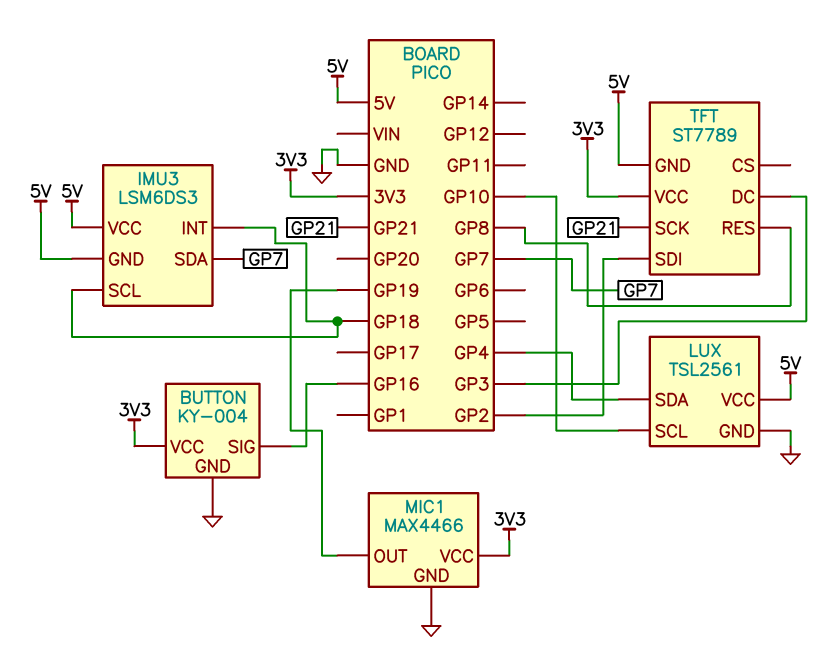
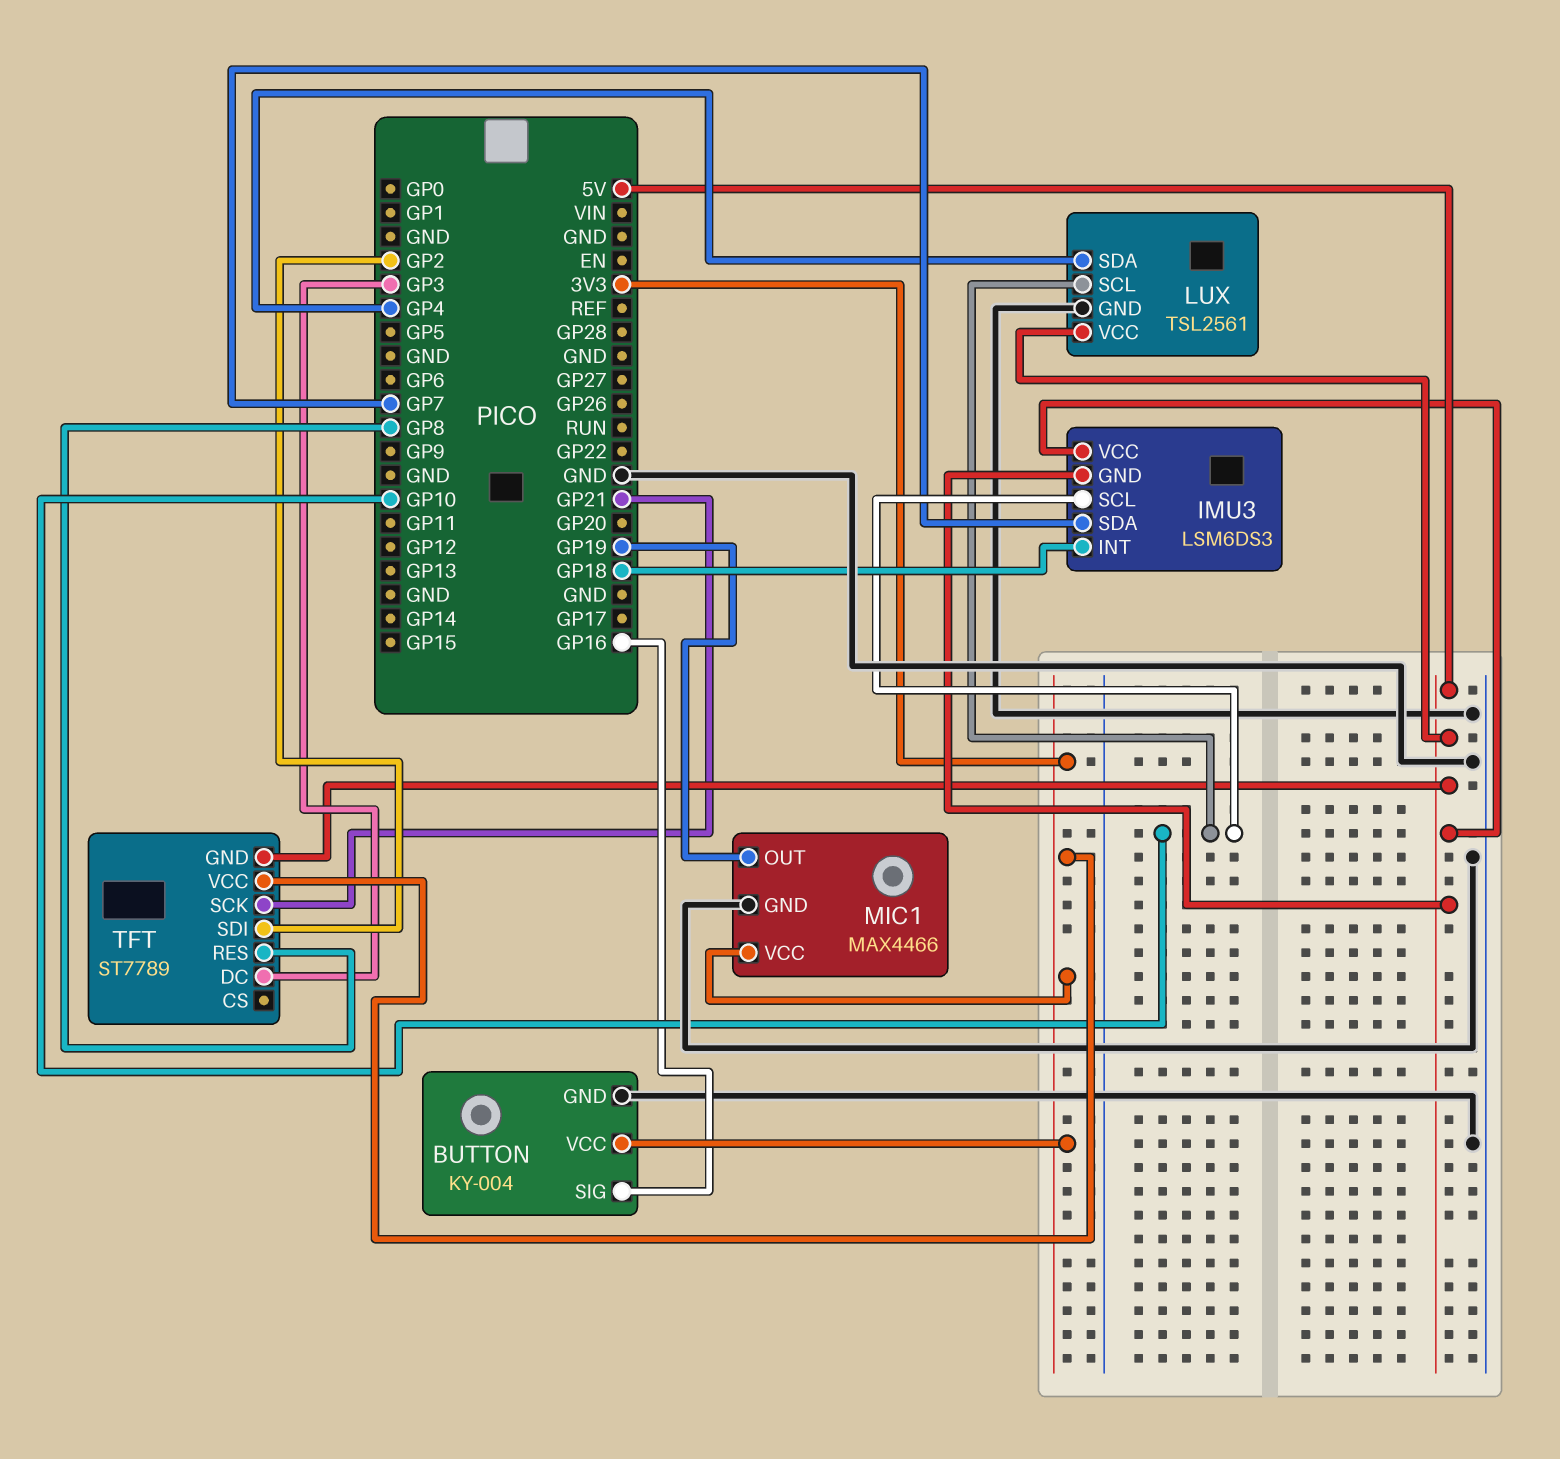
IMU3 pin SCL: GP18 -> GP10

